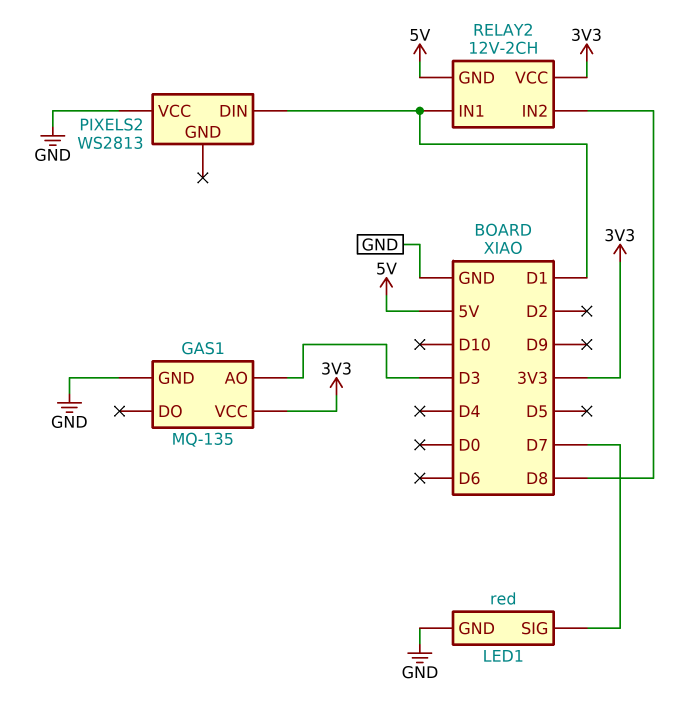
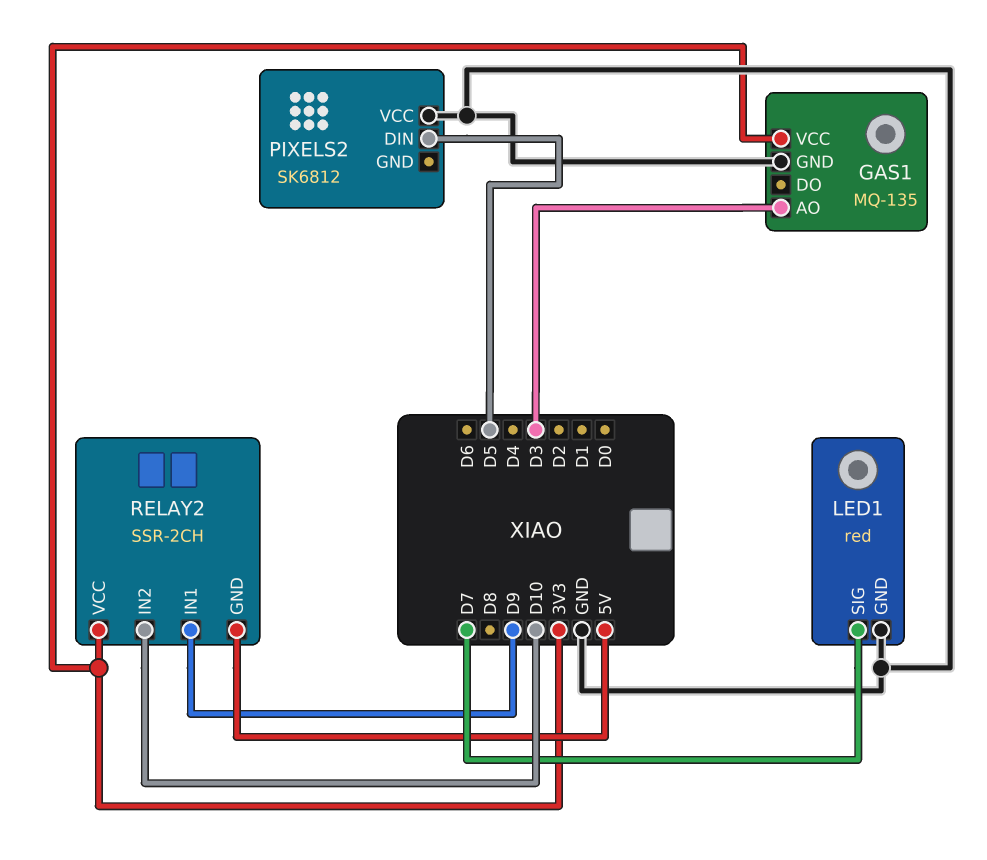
PIXELS2: WS2813 -> SK6812
PIXELS2 pin DIN: D1 -> D5
RELAY2: 12V-2CH -> SSR-2CH
RELAY2 pin IN1: D1 -> D9
RELAY2 pin IN2: D8 -> D10

